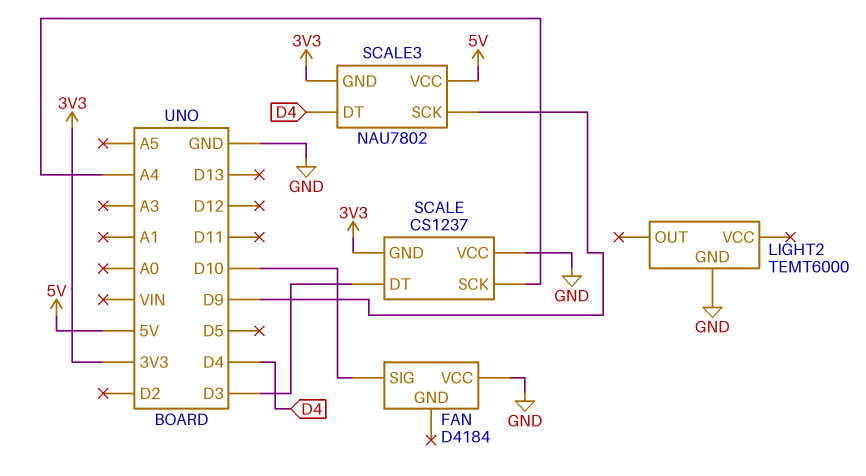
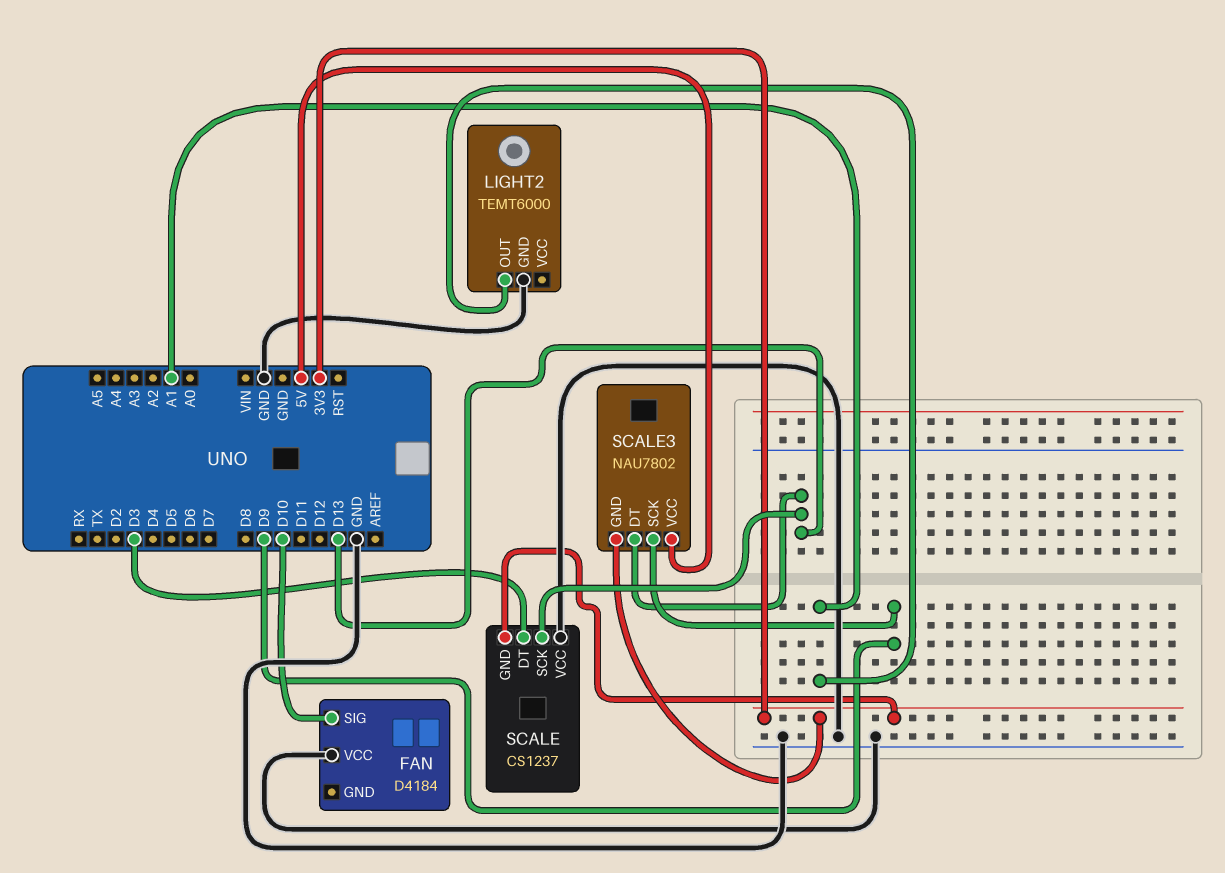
LIGHT2 pin OUT: none -> A1
SCALE pin SCK: A4 -> D13
SCALE3 pin DT: D4 -> D13

